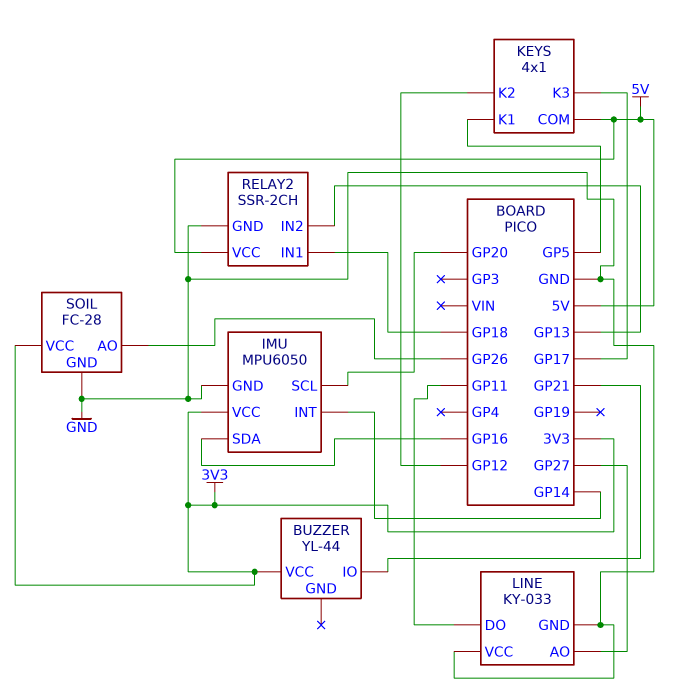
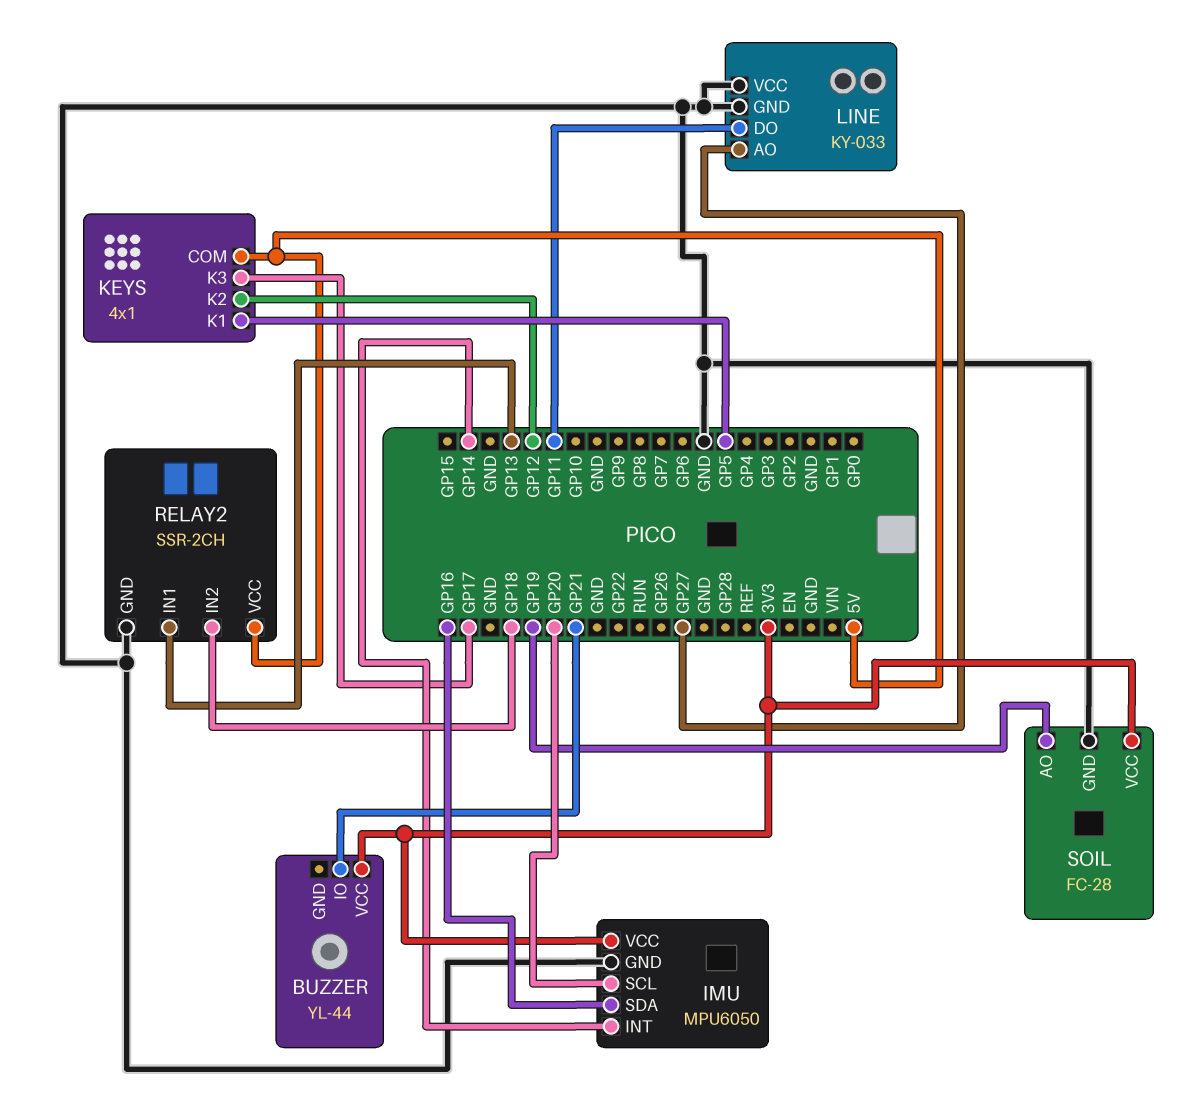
RELAY2 pin IN1: GP18 -> GP13
RELAY2 pin IN2: GP13 -> GP18
SOIL pin AO: GP26 -> GP19

